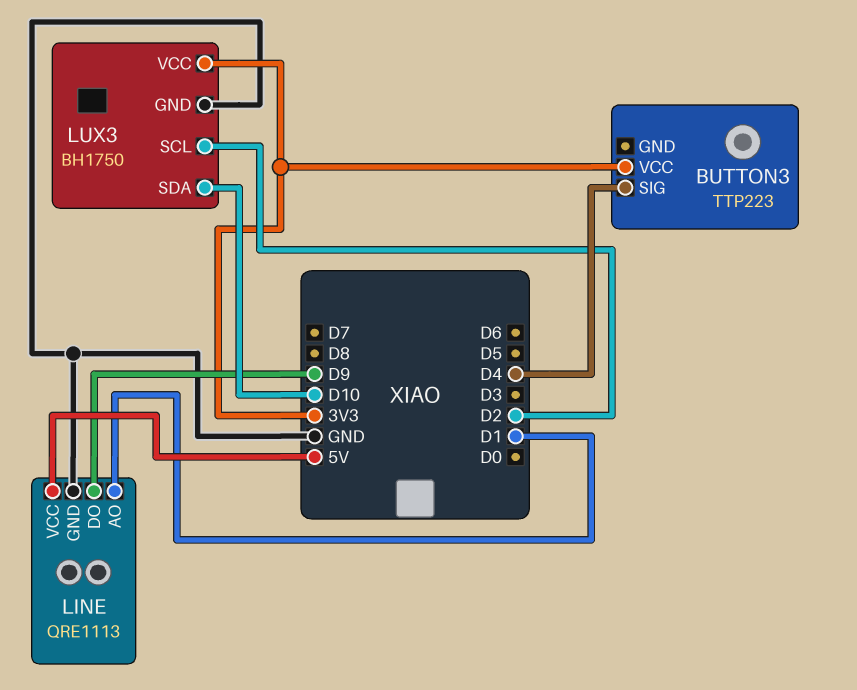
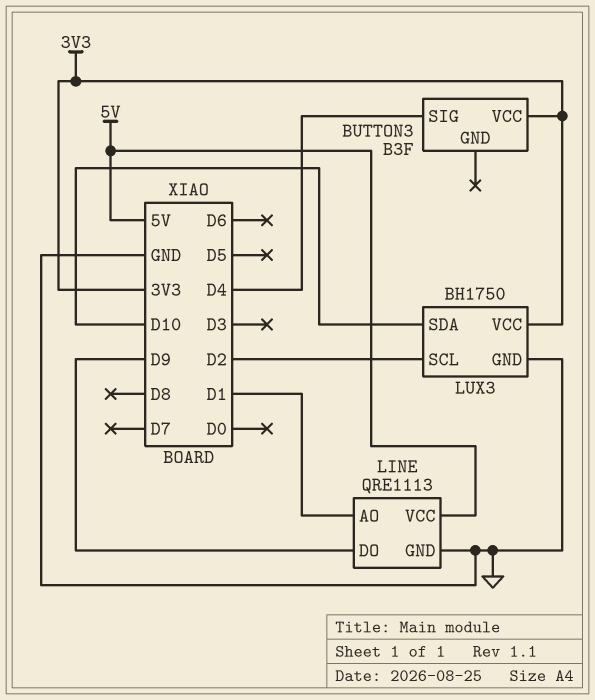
BUTTON3: TTP223 -> B3F

